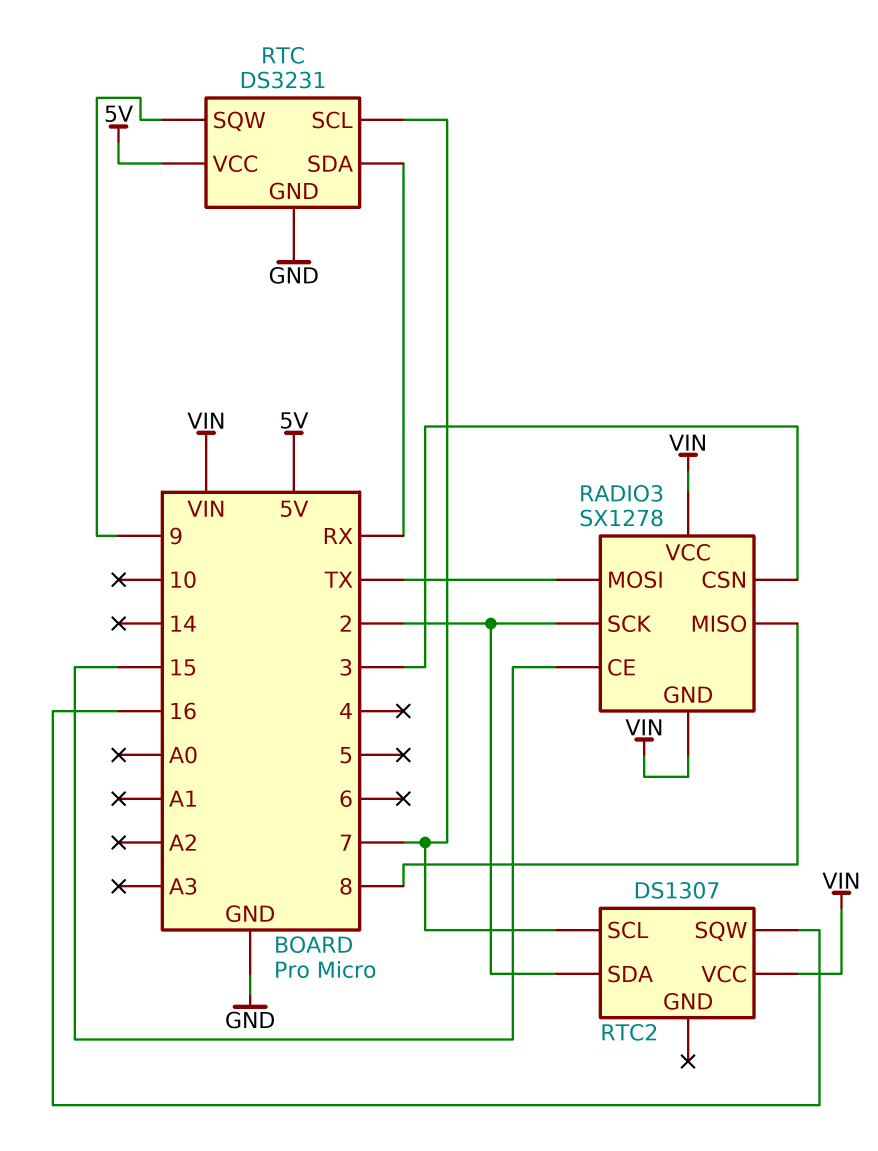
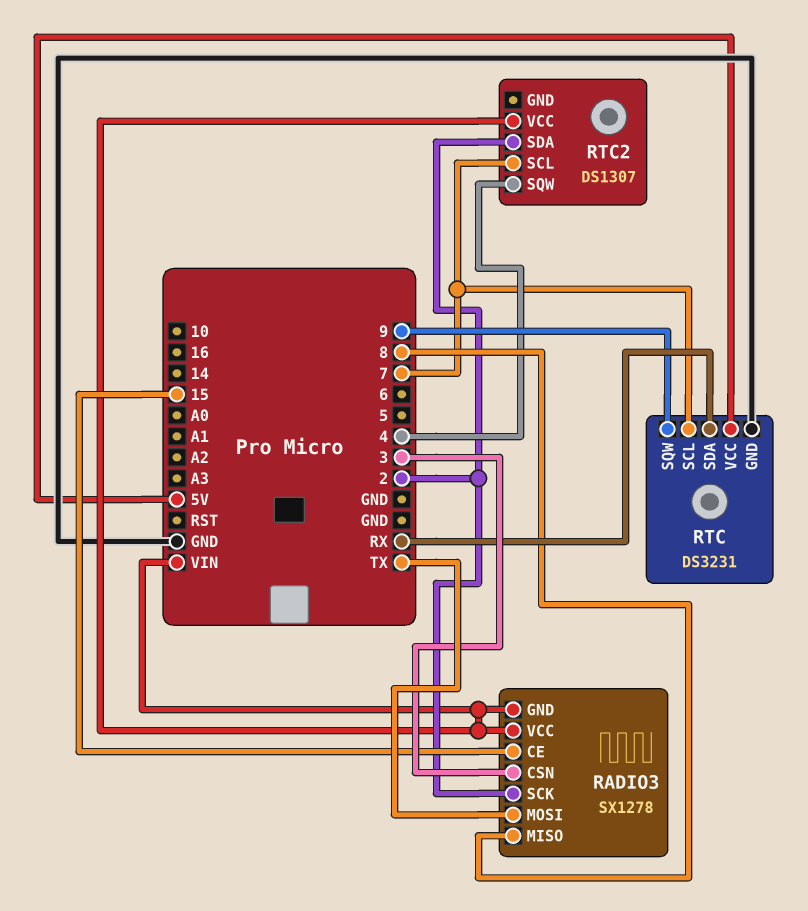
RTC2 pin SQW: 16 -> 4

